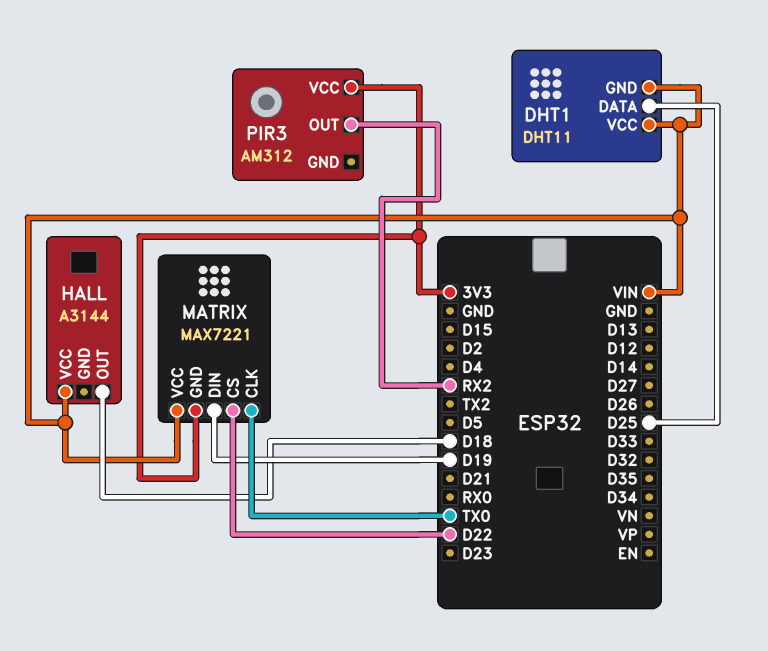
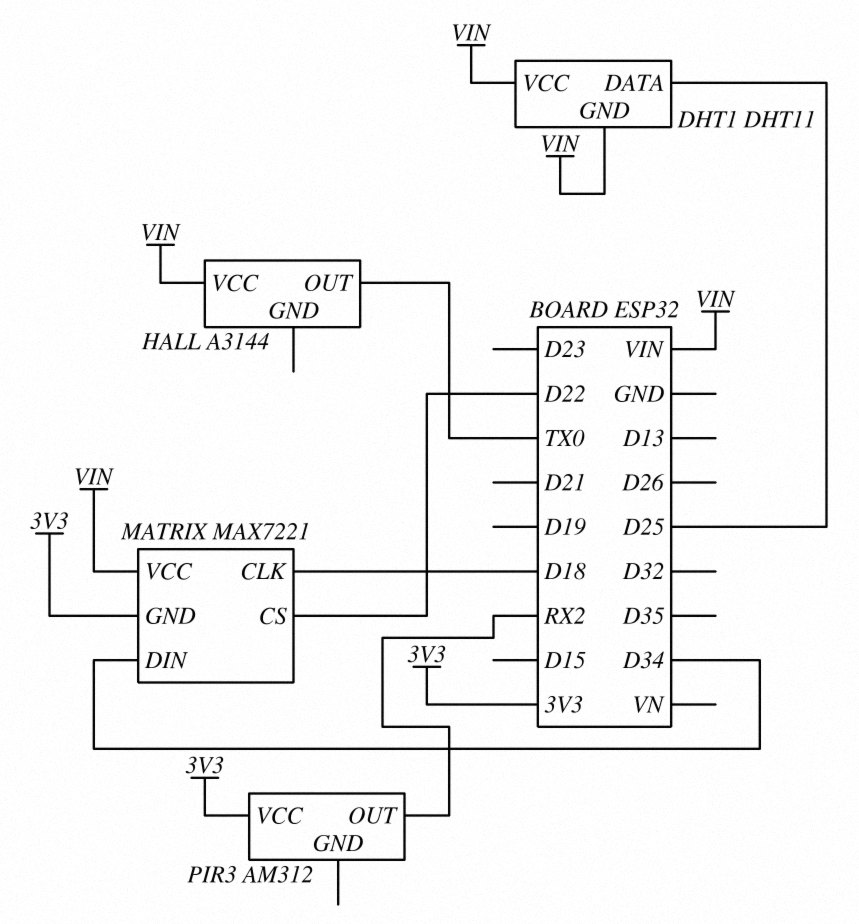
HALL pin OUT: D18 -> TX0
MATRIX pin CLK: TX0 -> D18
MATRIX pin DIN: D19 -> D34

